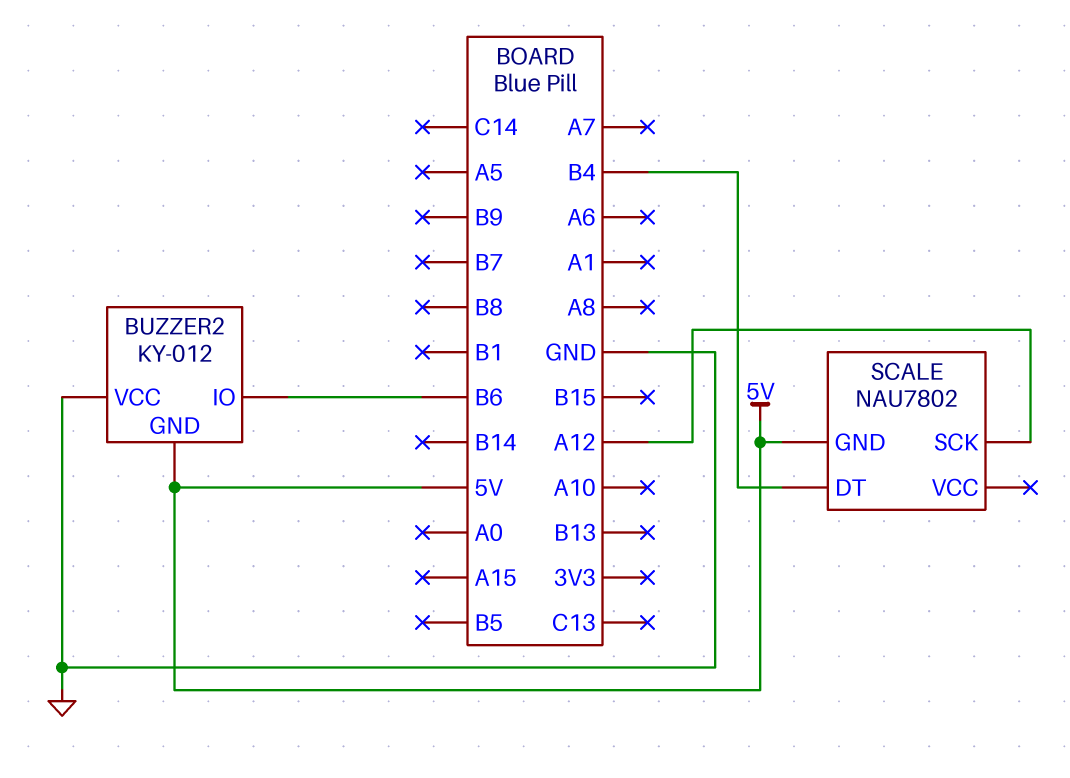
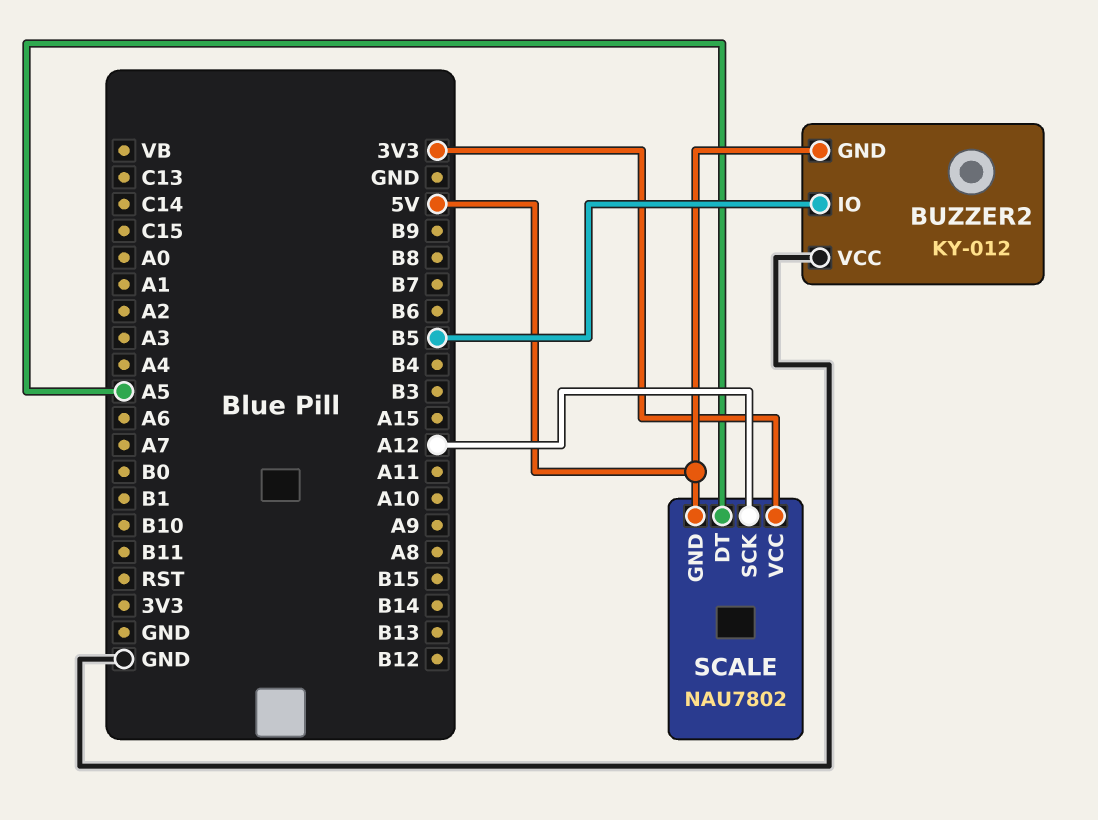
BUZZER2 pin IO: B6 -> B5
SCALE pin DT: B4 -> A5
SCALE pin VCC: none -> 3V3

